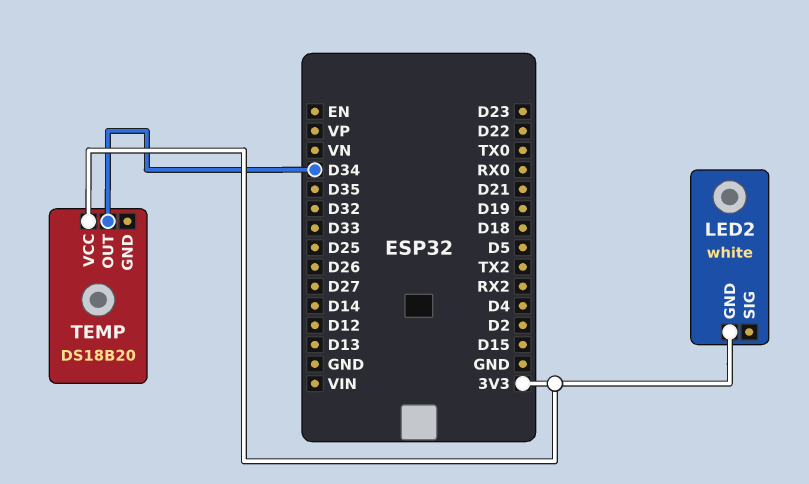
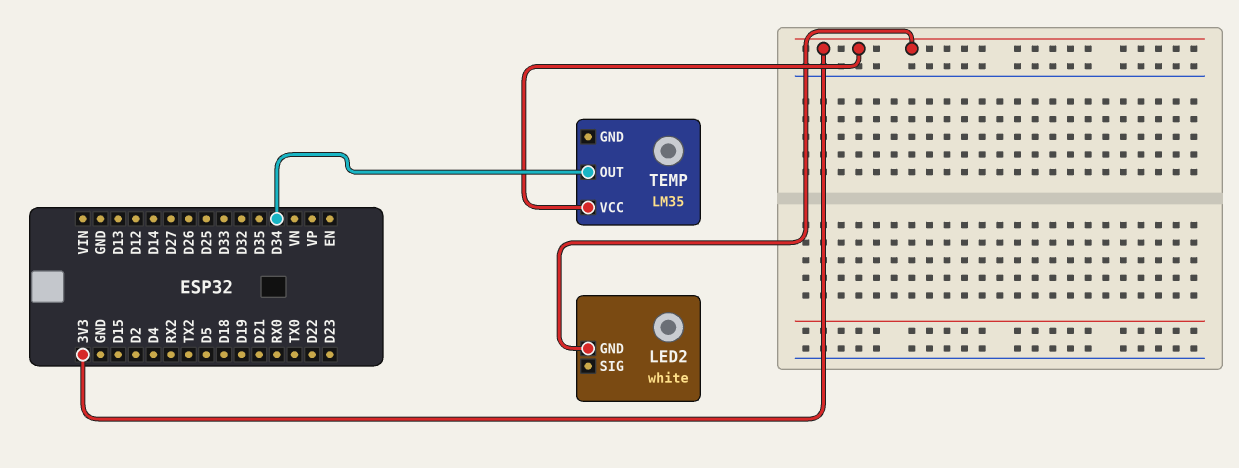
TEMP: DS18B20 -> LM35

